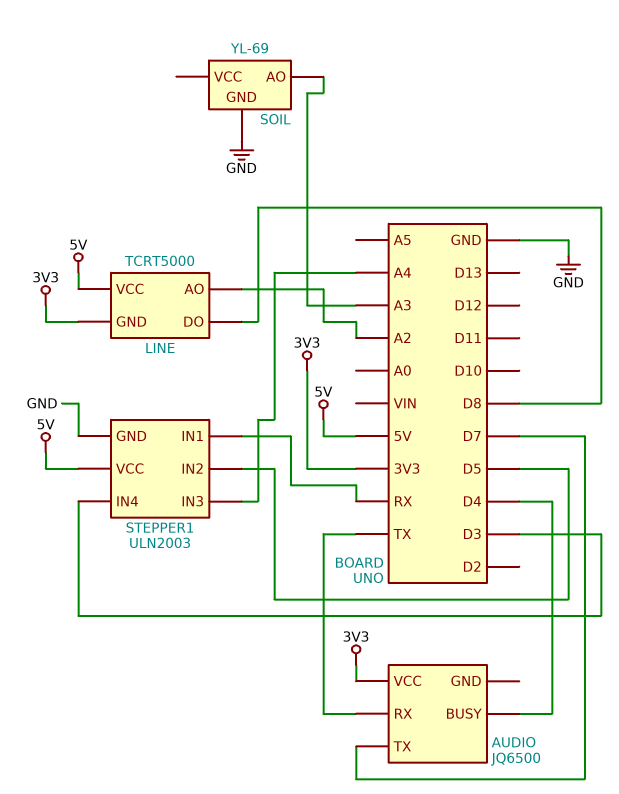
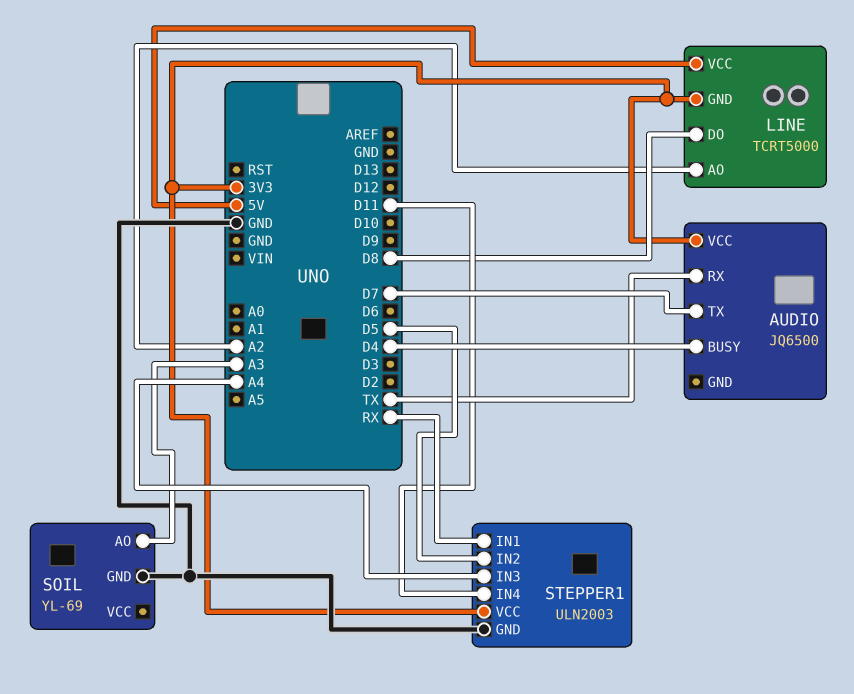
STEPPER1 pin IN4: D3 -> D11
STEPPER1 pin VCC: 5V -> 3V3

